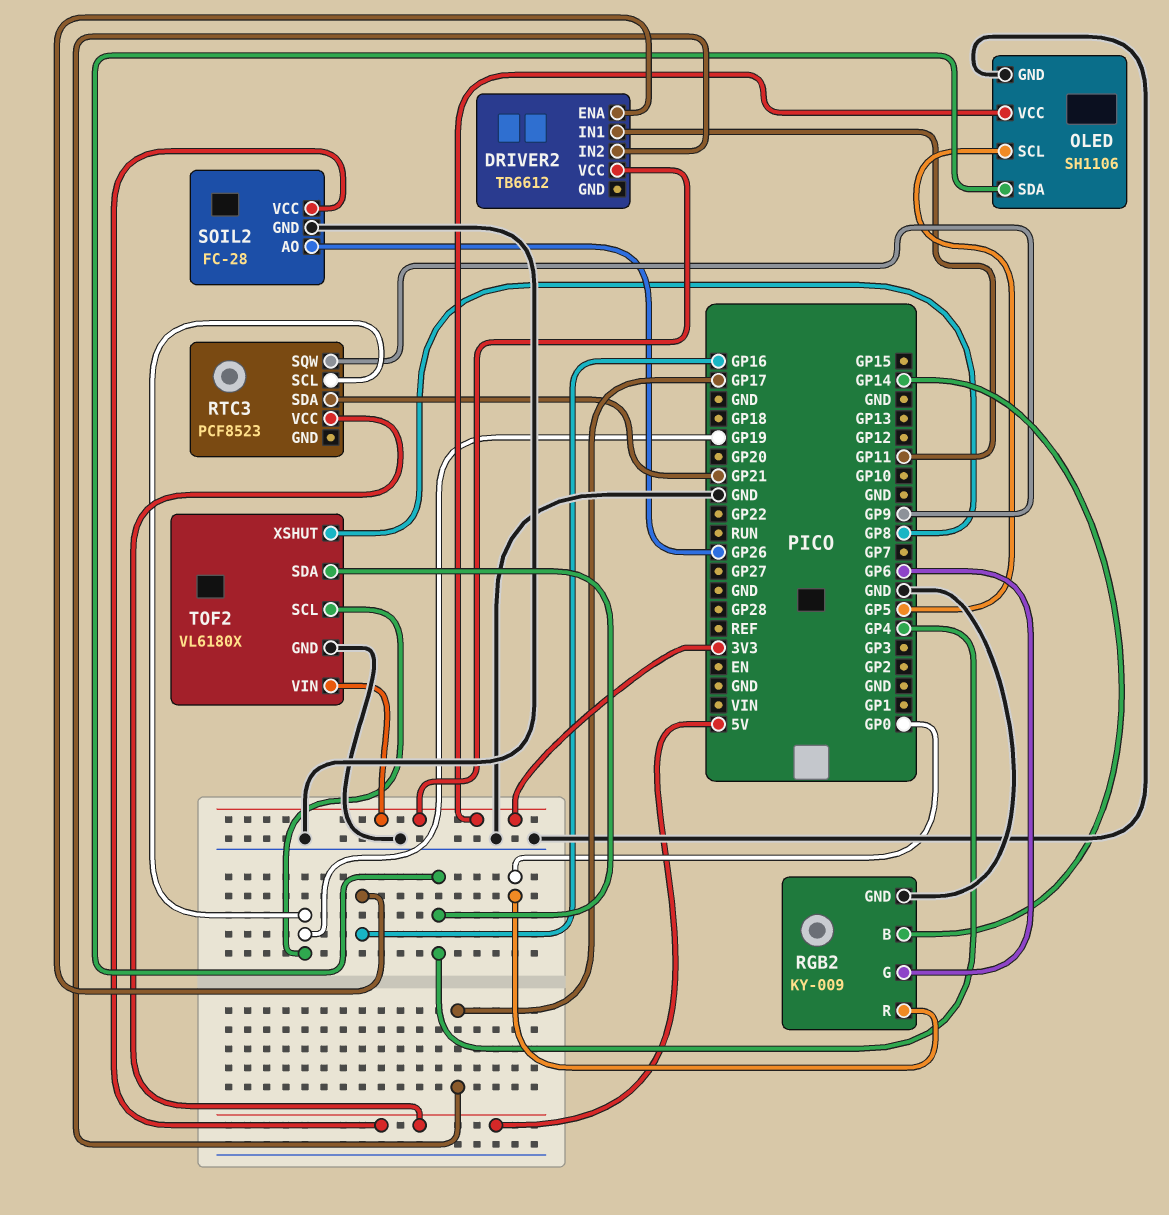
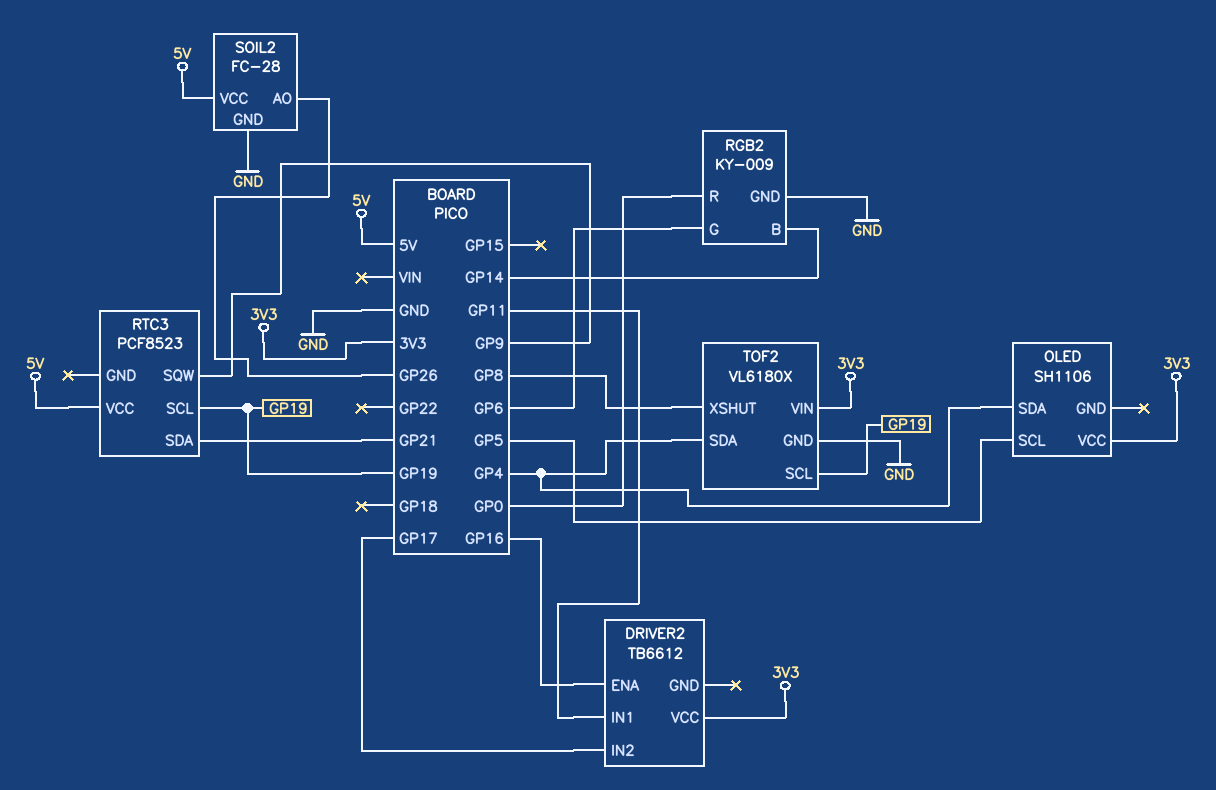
OLED pin GND: GND -> none

